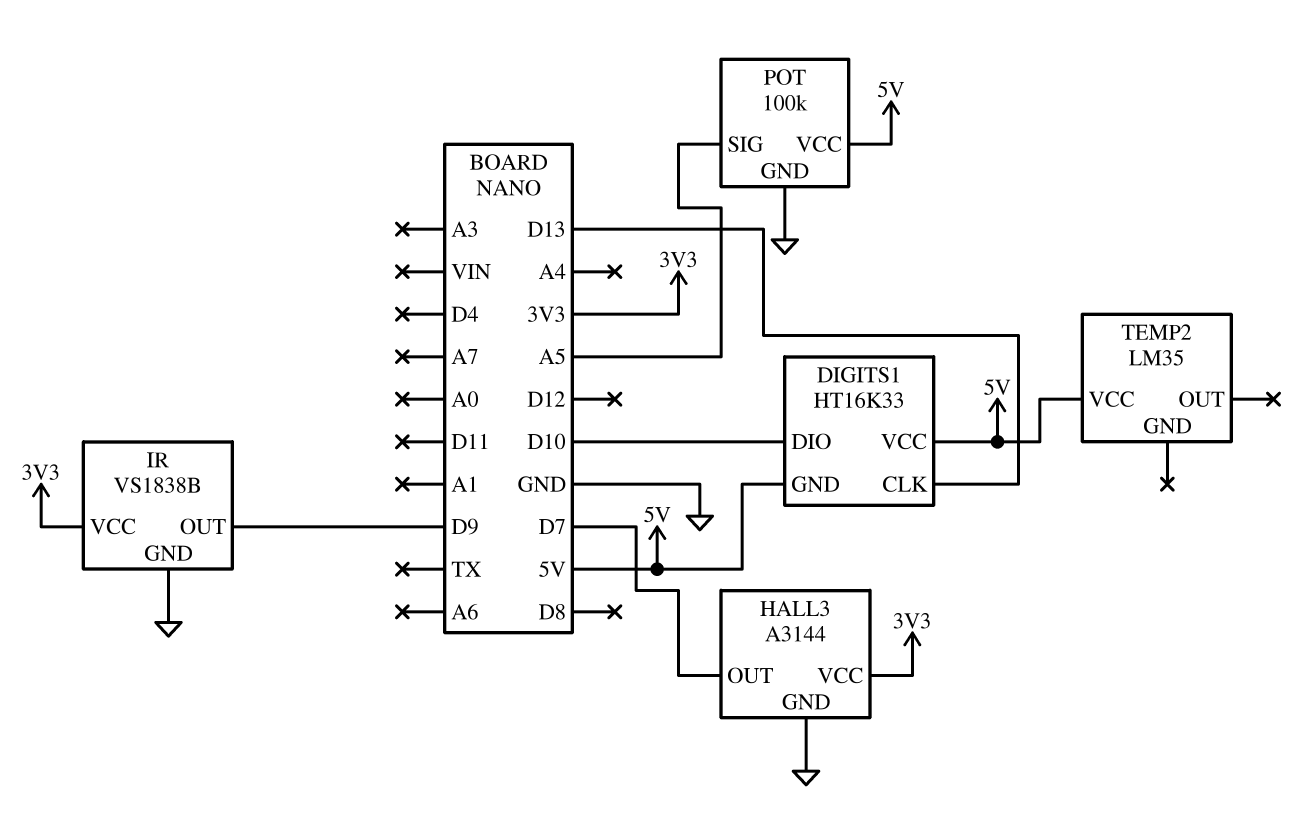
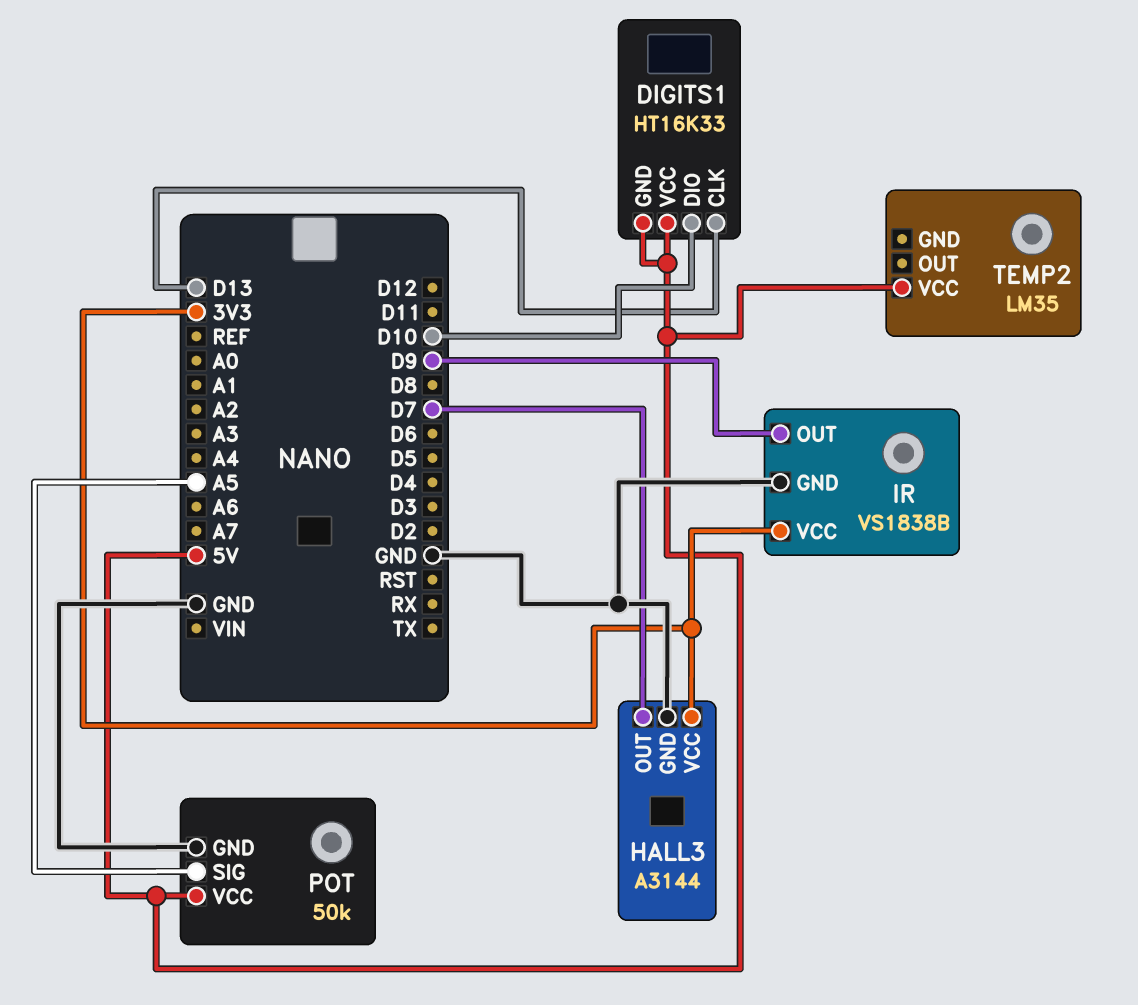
POT: 100k -> 50k

